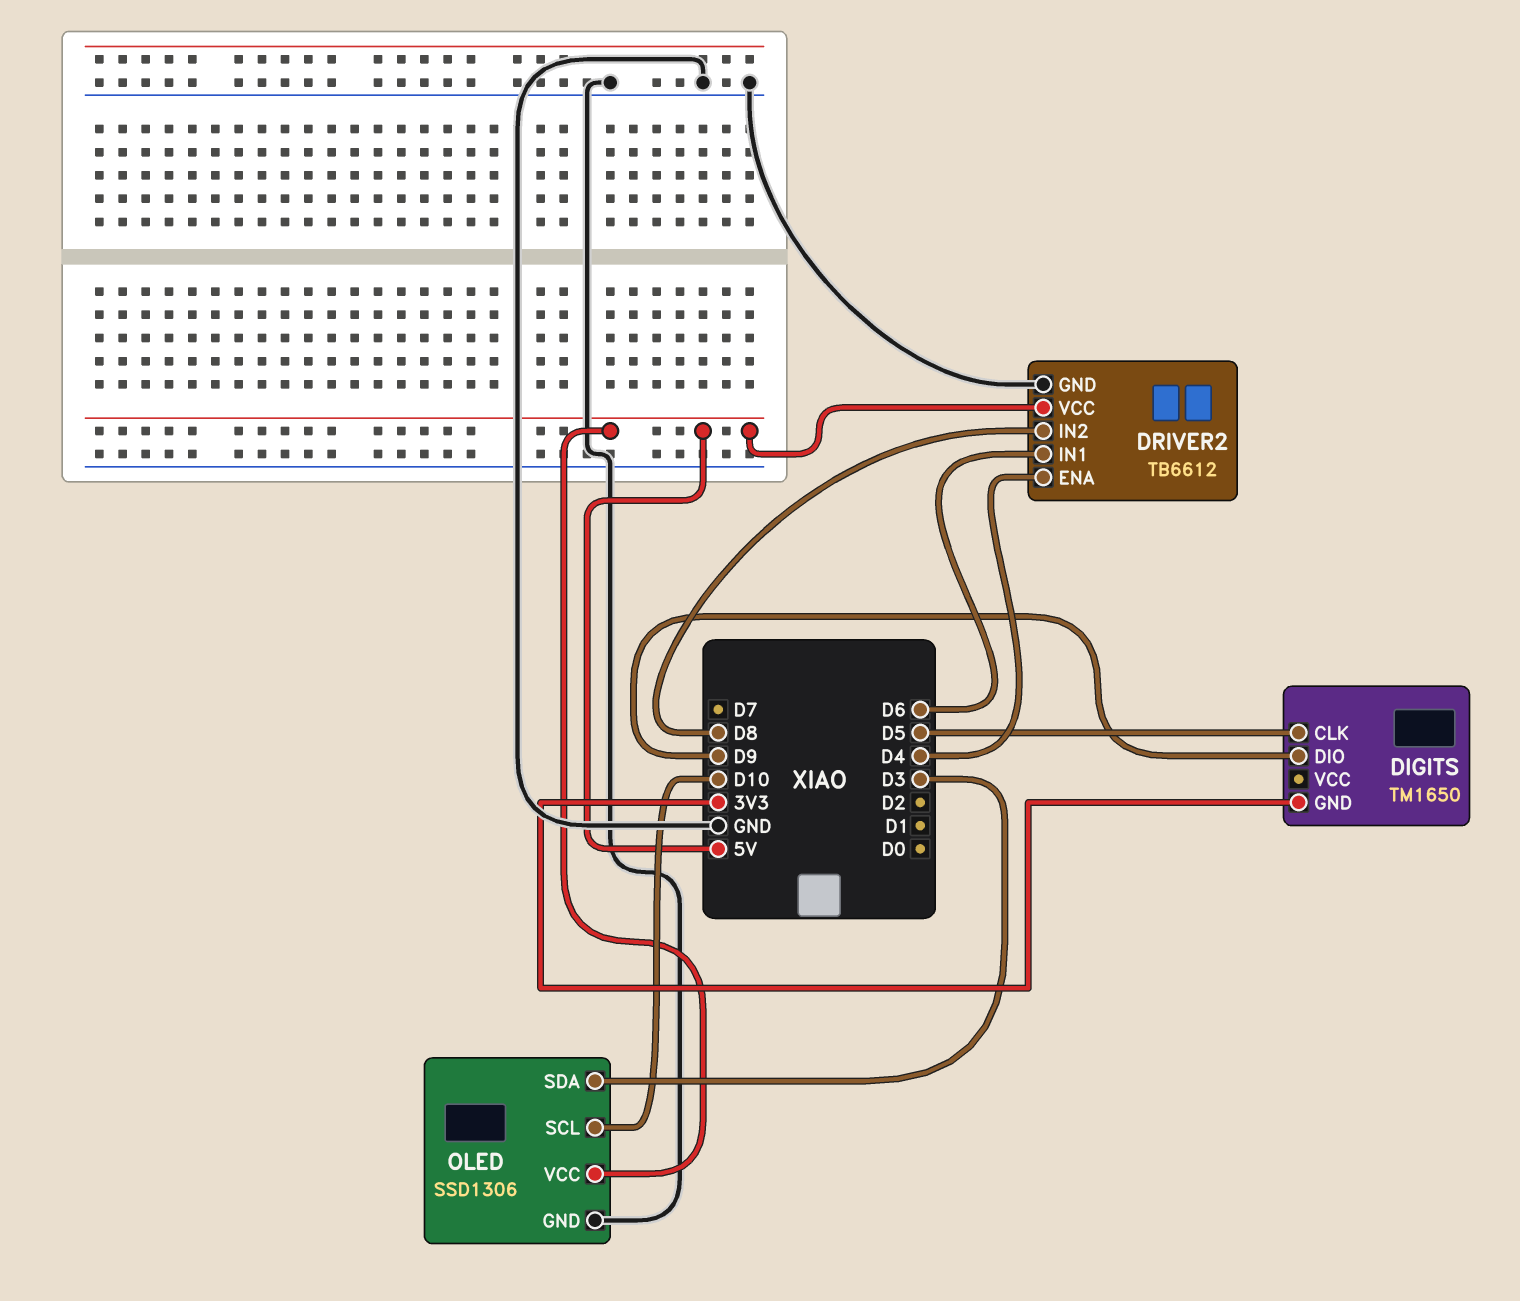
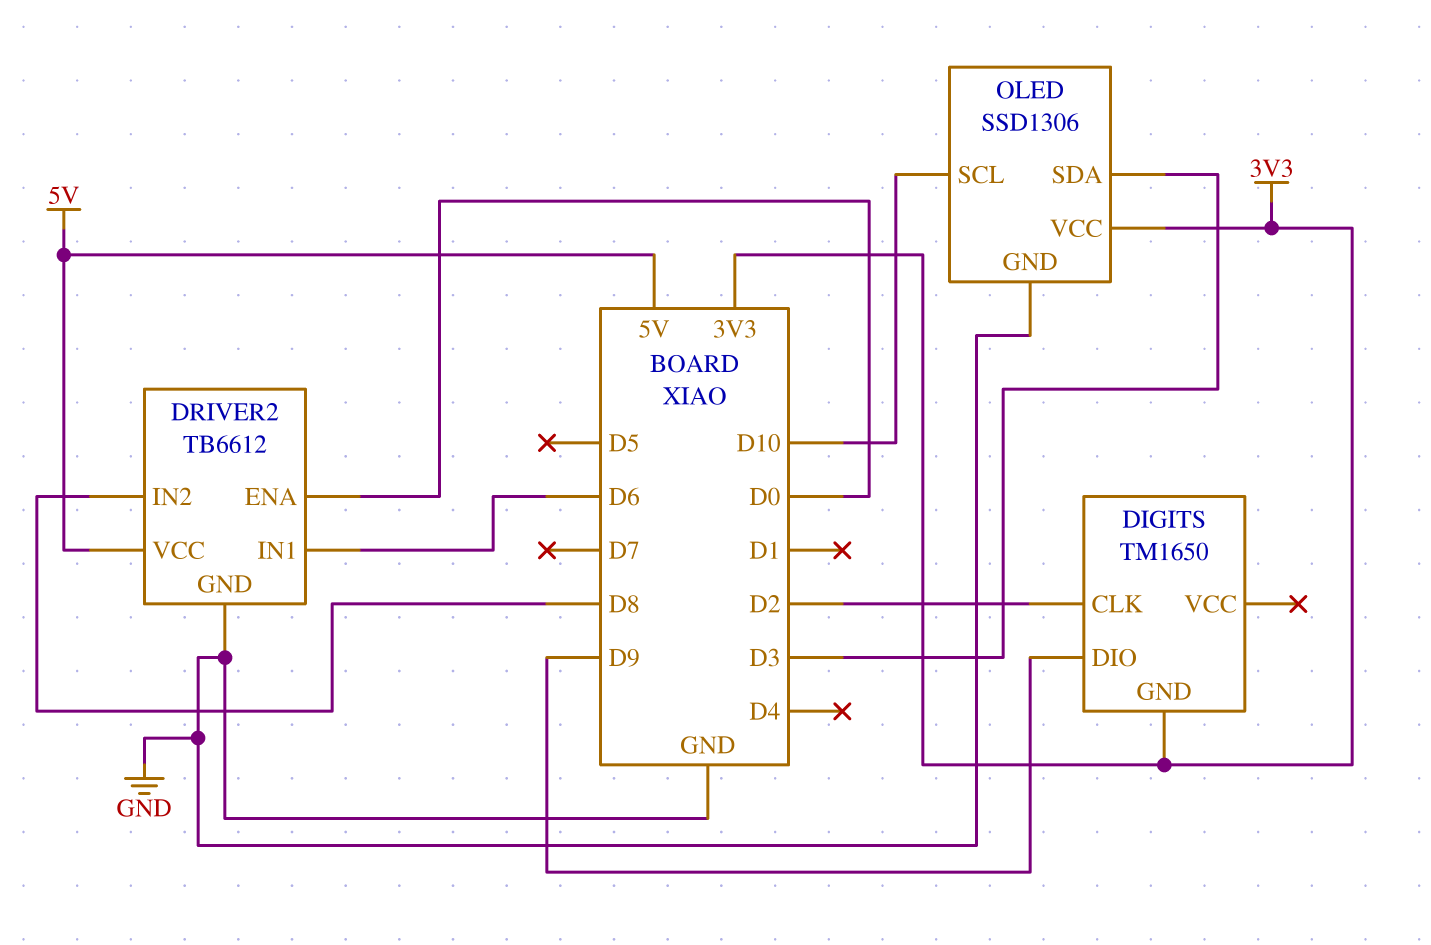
DIGITS pin CLK: D5 -> D2
DRIVER2 pin ENA: D4 -> D0
OLED pin VCC: 5V -> 3V3

